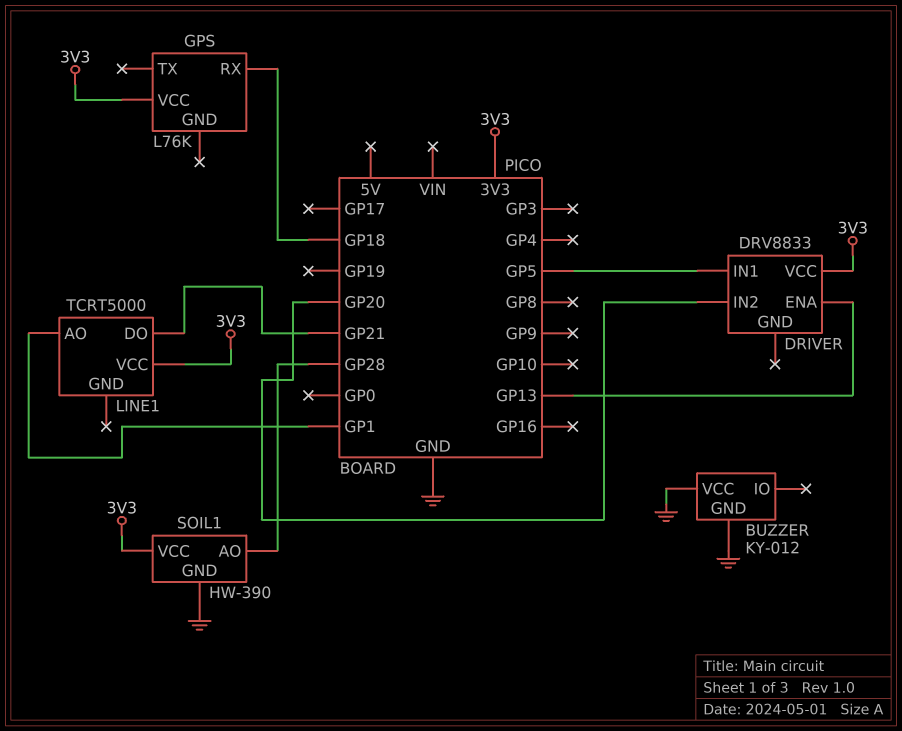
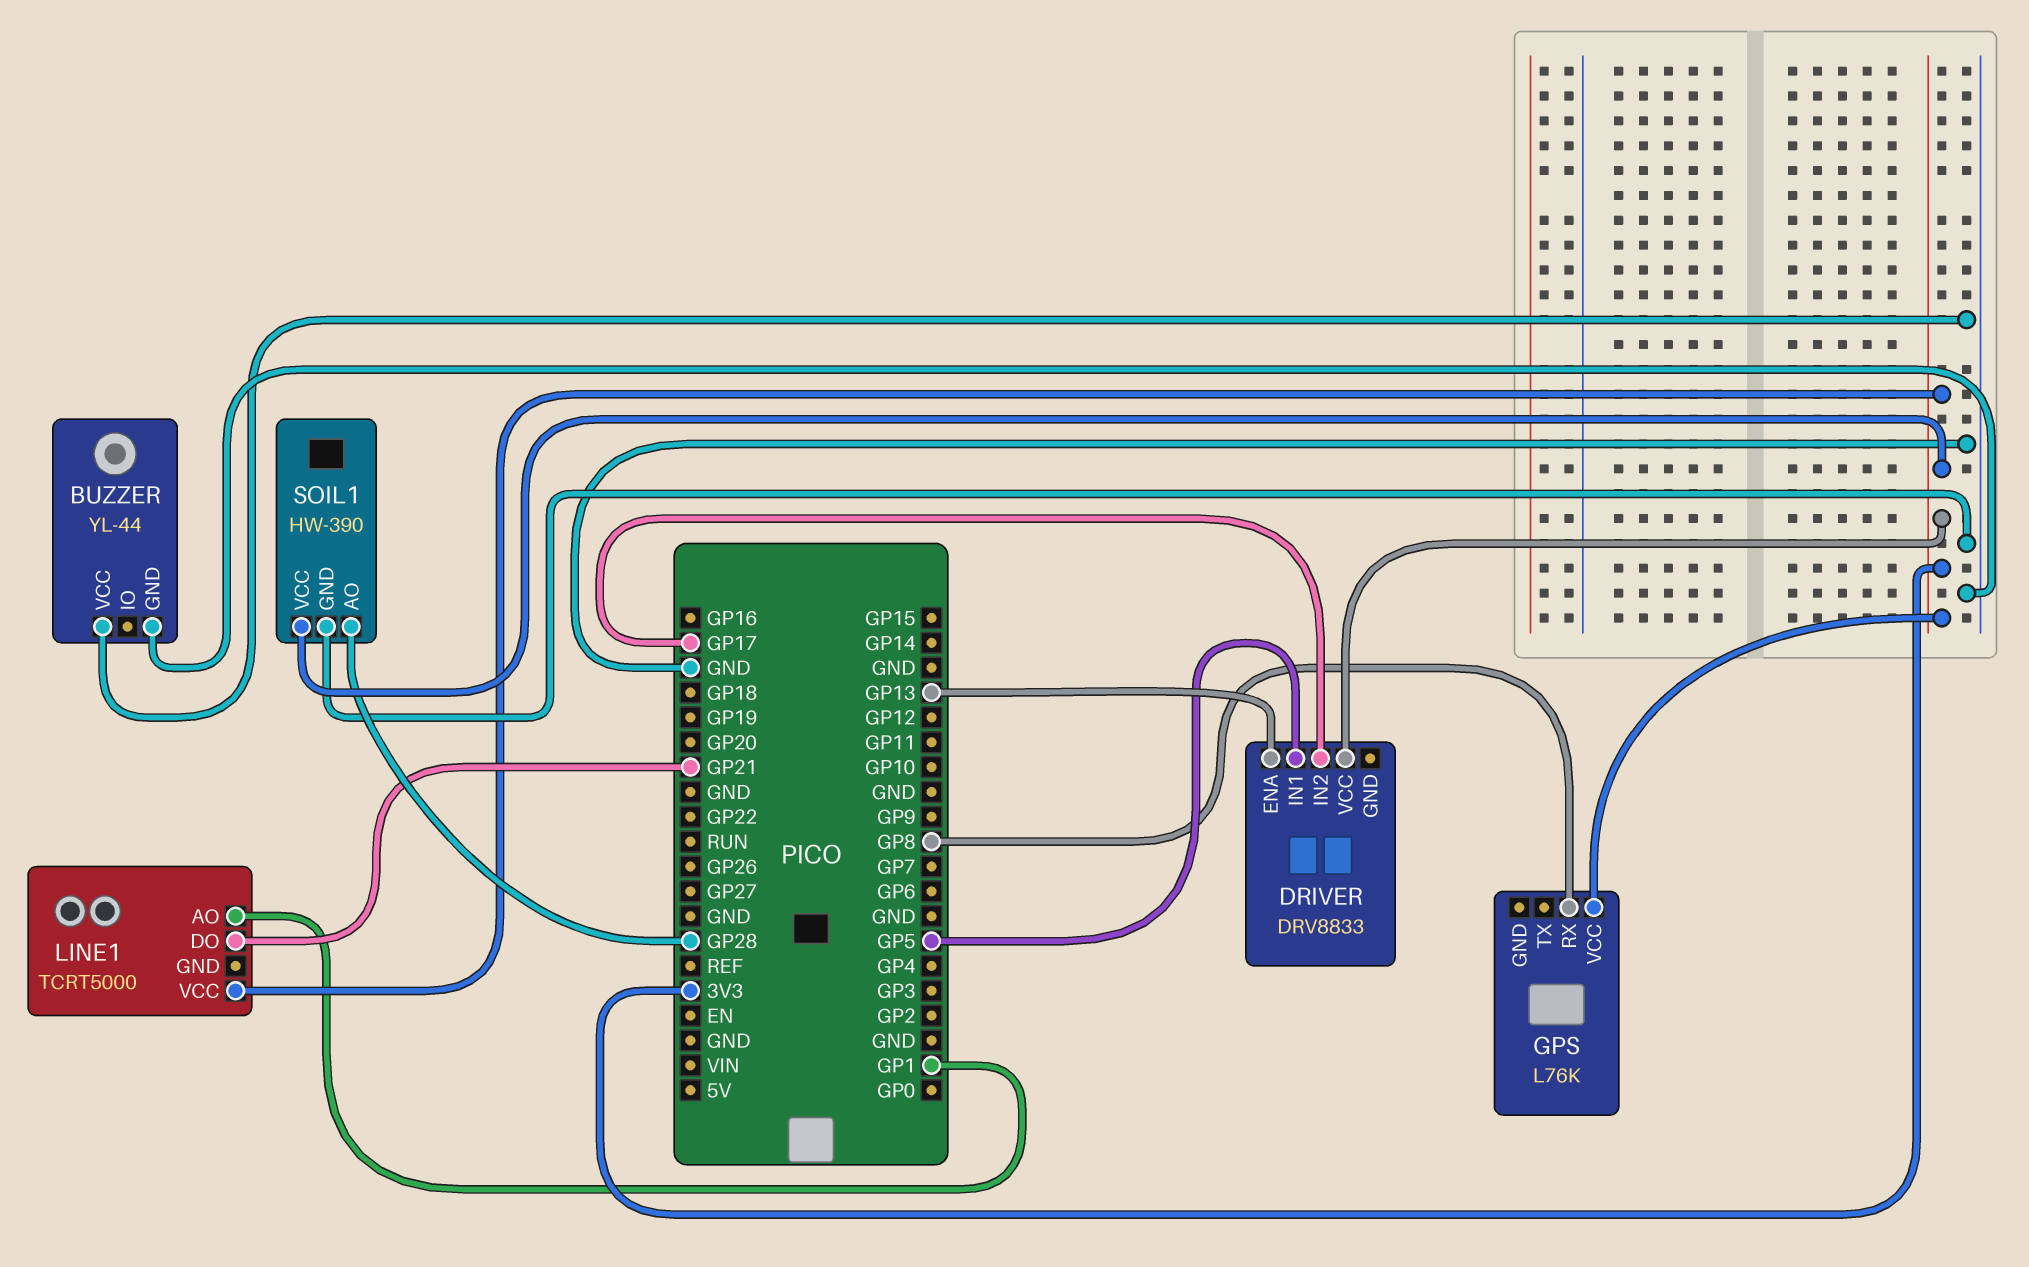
BUZZER: KY-012 -> YL-44
DRIVER pin IN2: GP20 -> GP17
GPS pin RX: GP18 -> GP8

